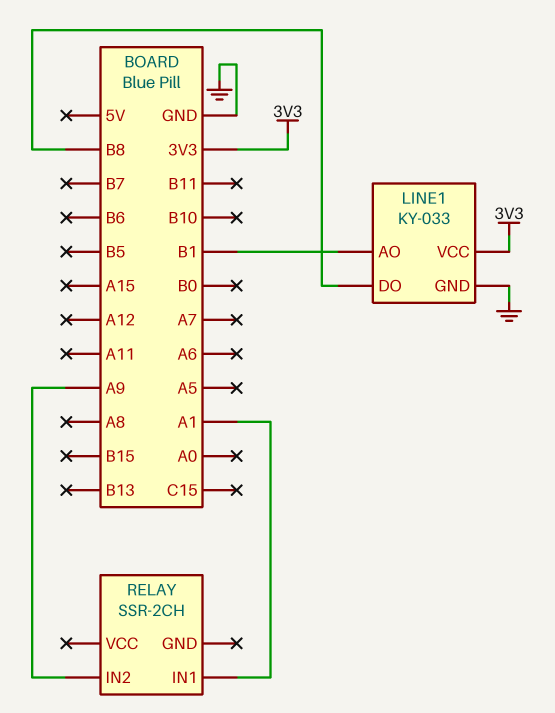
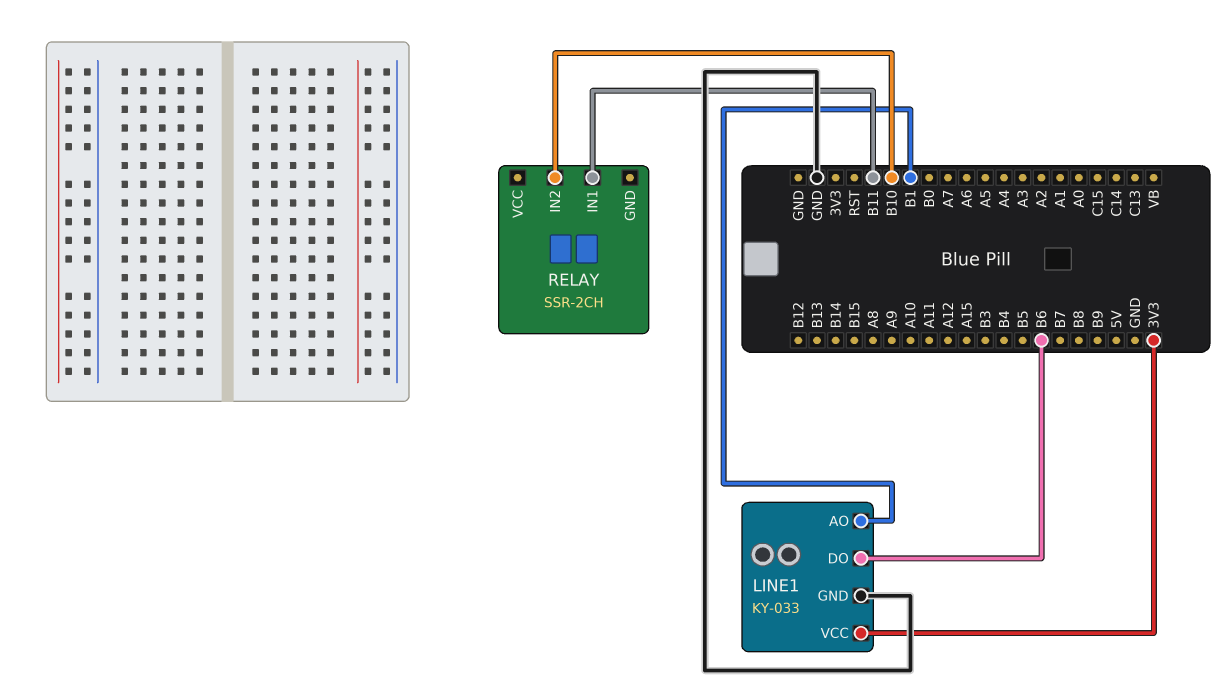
LINE1 pin DO: B8 -> B6
RELAY pin IN1: A1 -> B11
RELAY pin IN2: A9 -> B10

